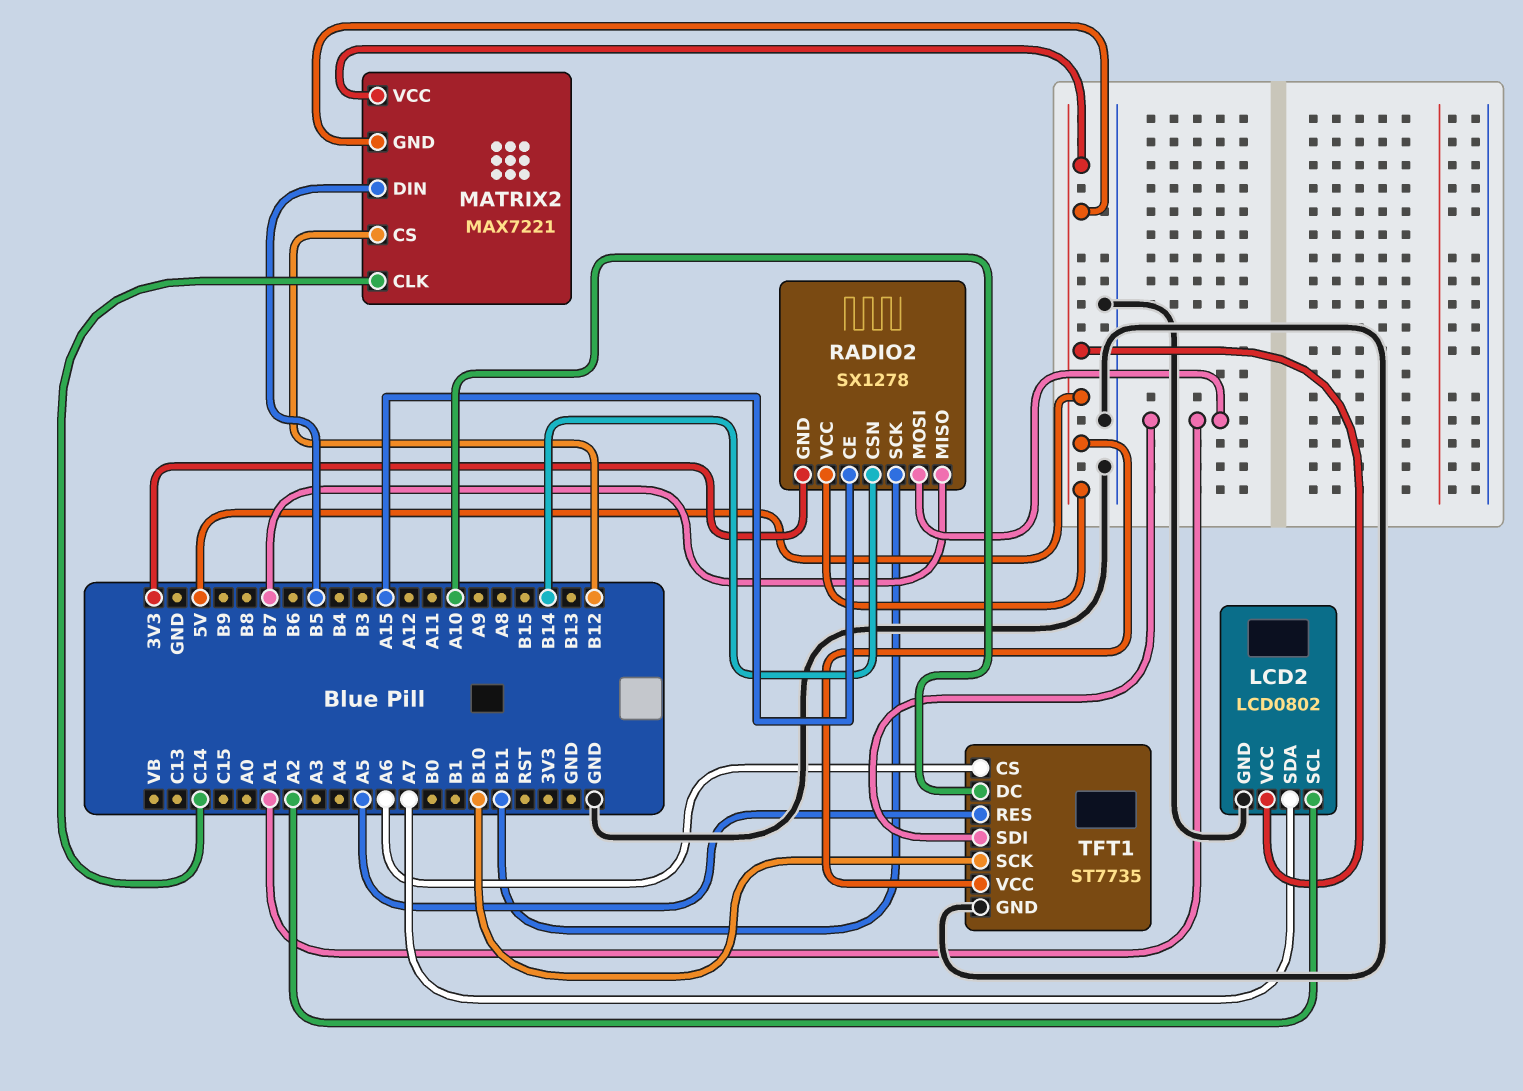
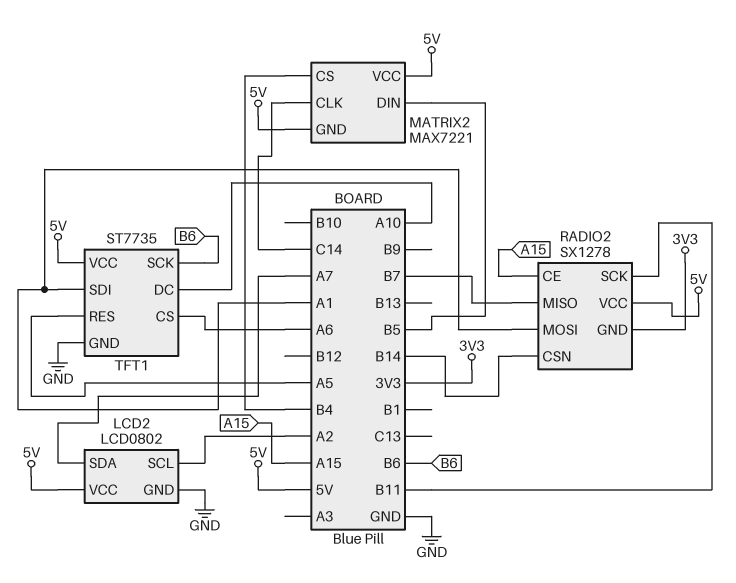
MATRIX2 pin CS: B12 -> B4
TFT1 pin SCK: B10 -> B6

